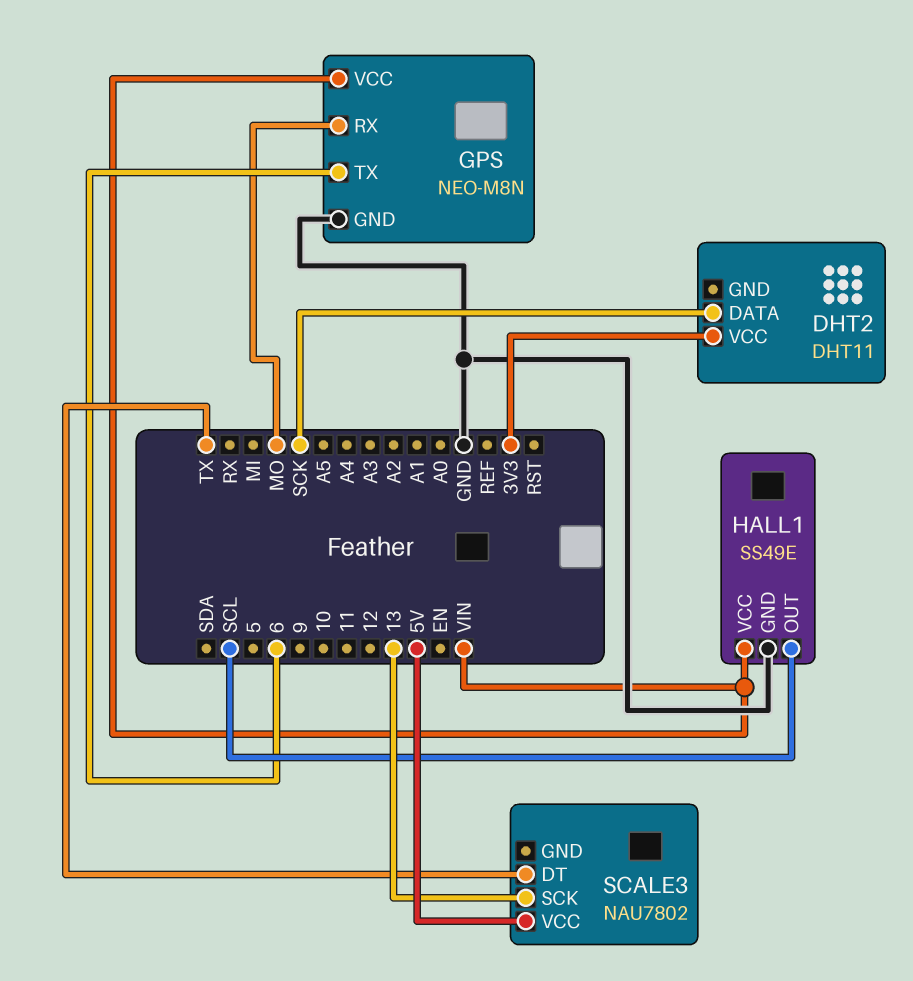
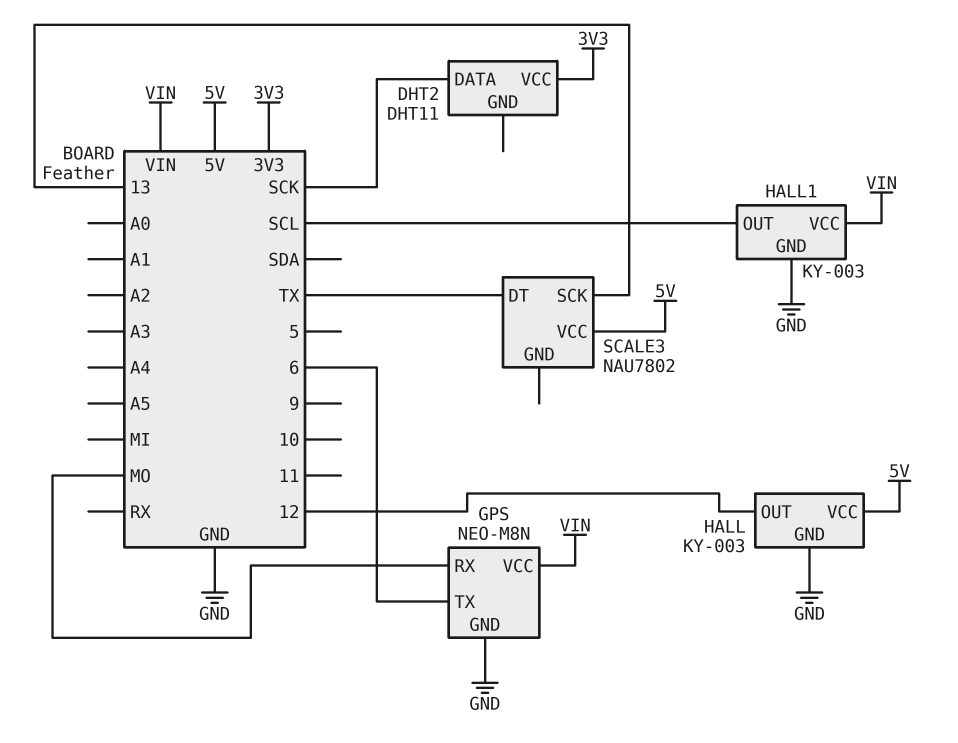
HALL: none -> KY-003
HALL pin GND: none -> GND
HALL pin OUT: none -> 12
HALL pin VCC: none -> 5V
HALL1: SS49E -> KY-003

